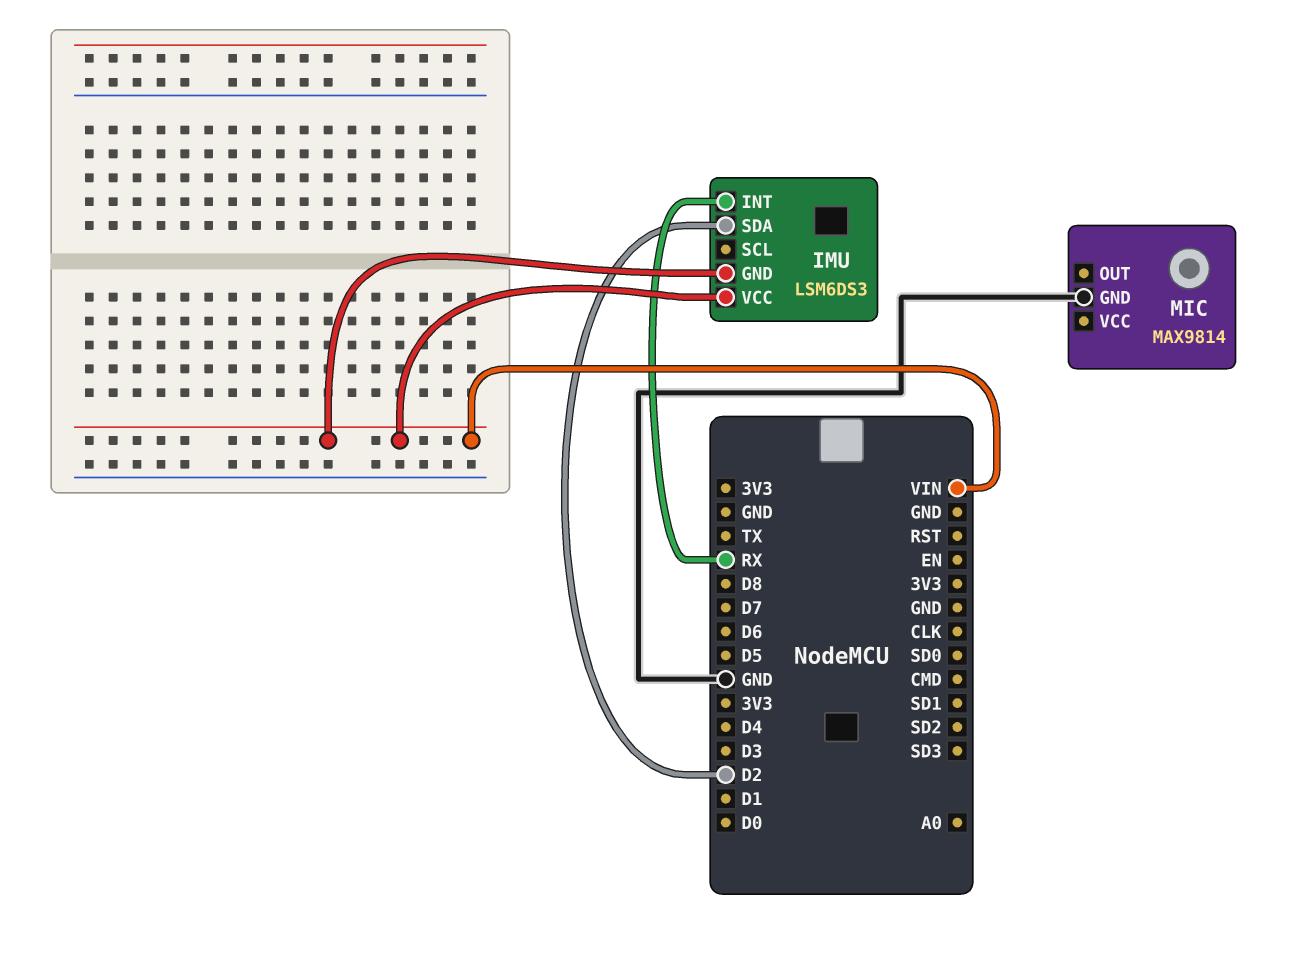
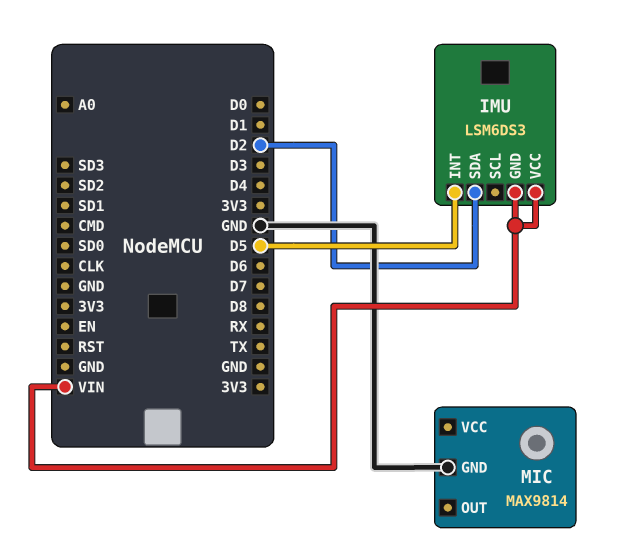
IMU pin INT: RX -> D5

